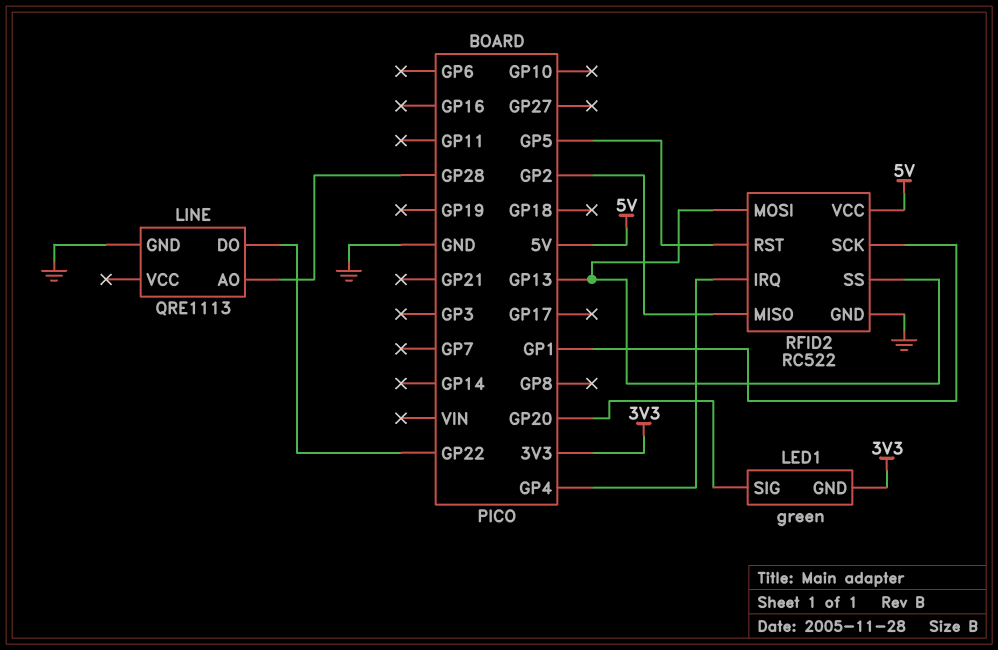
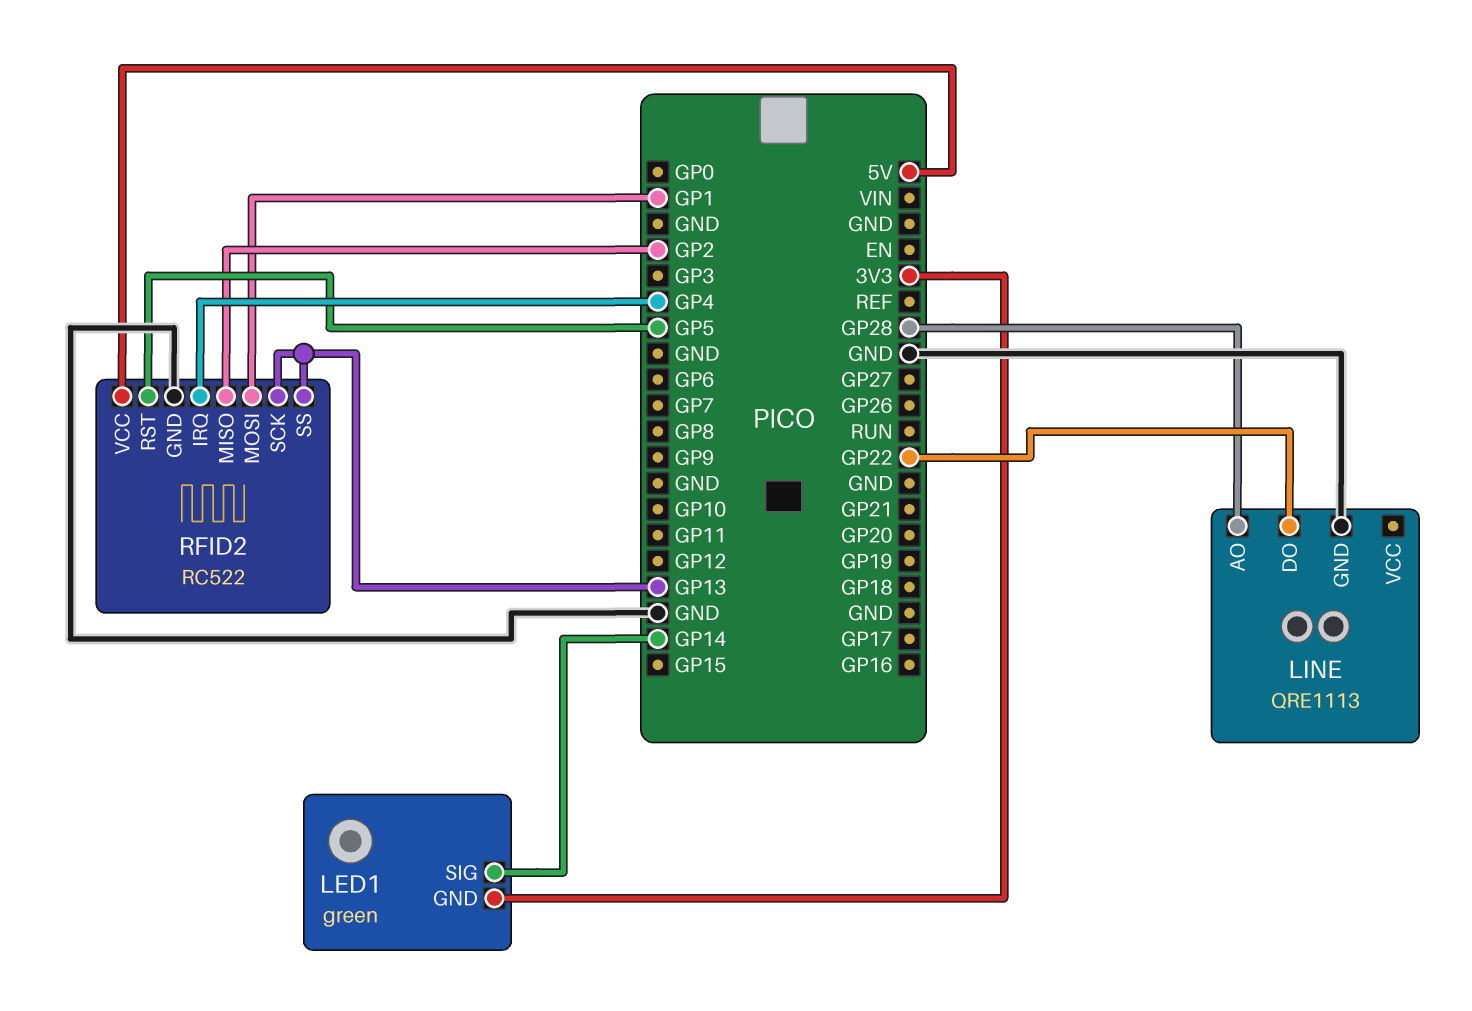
LED1 pin SIG: GP20 -> GP14
RFID2 pin MOSI: GP13 -> GP1
RFID2 pin SCK: GP1 -> GP13

